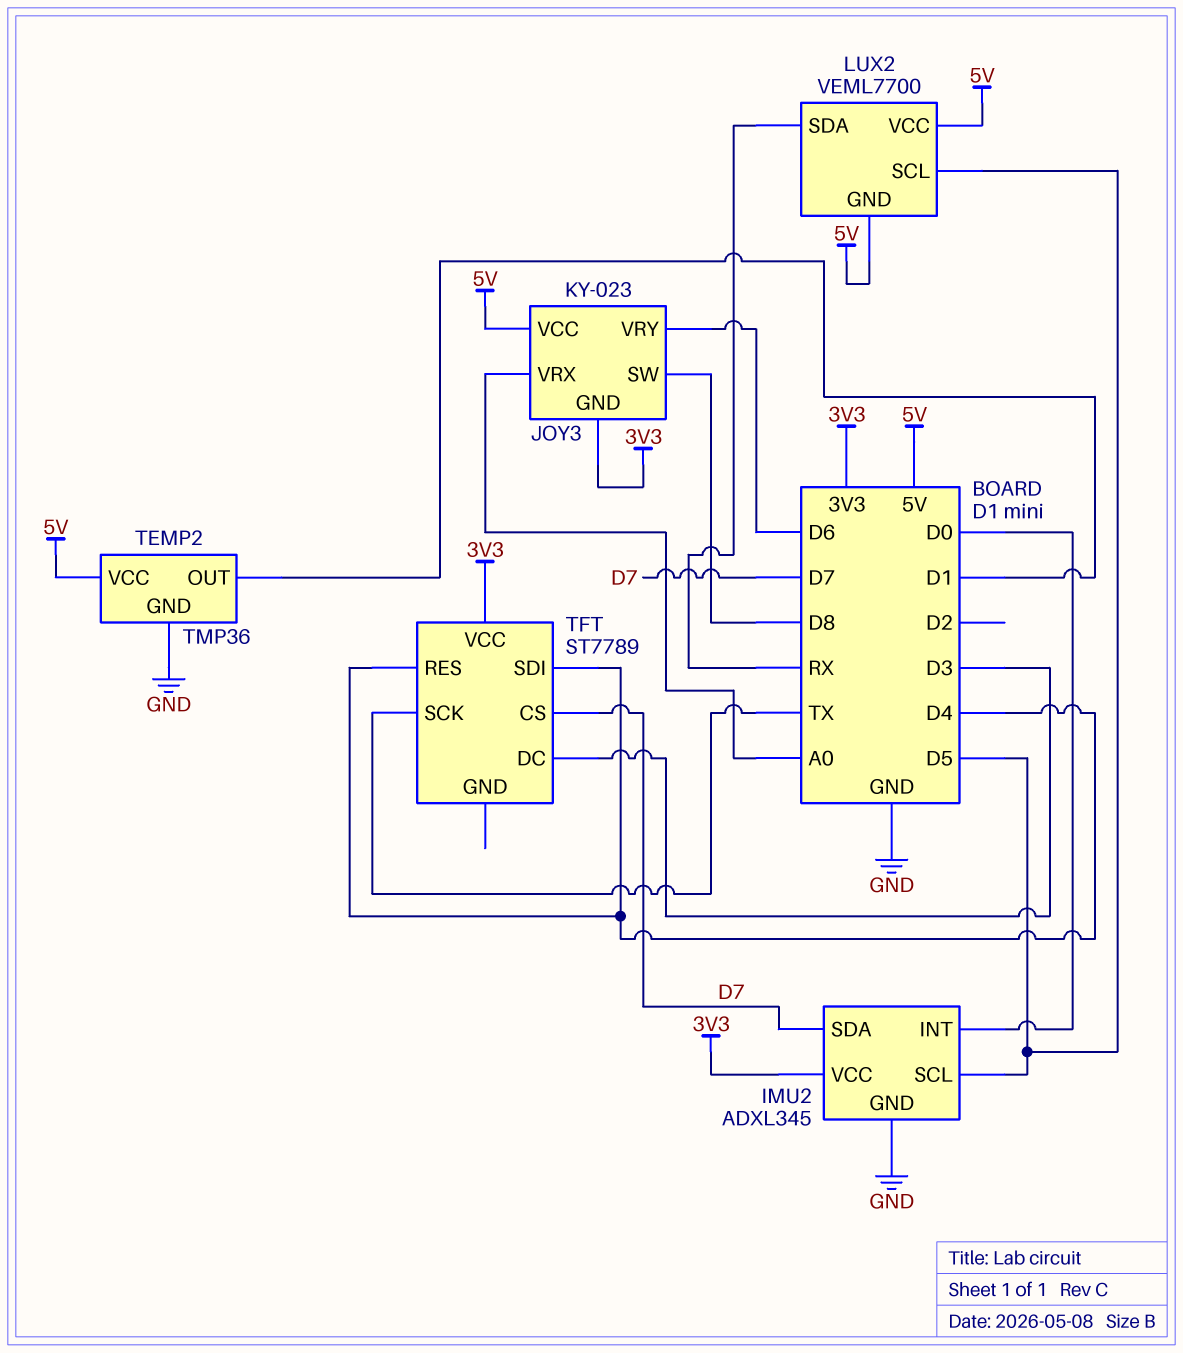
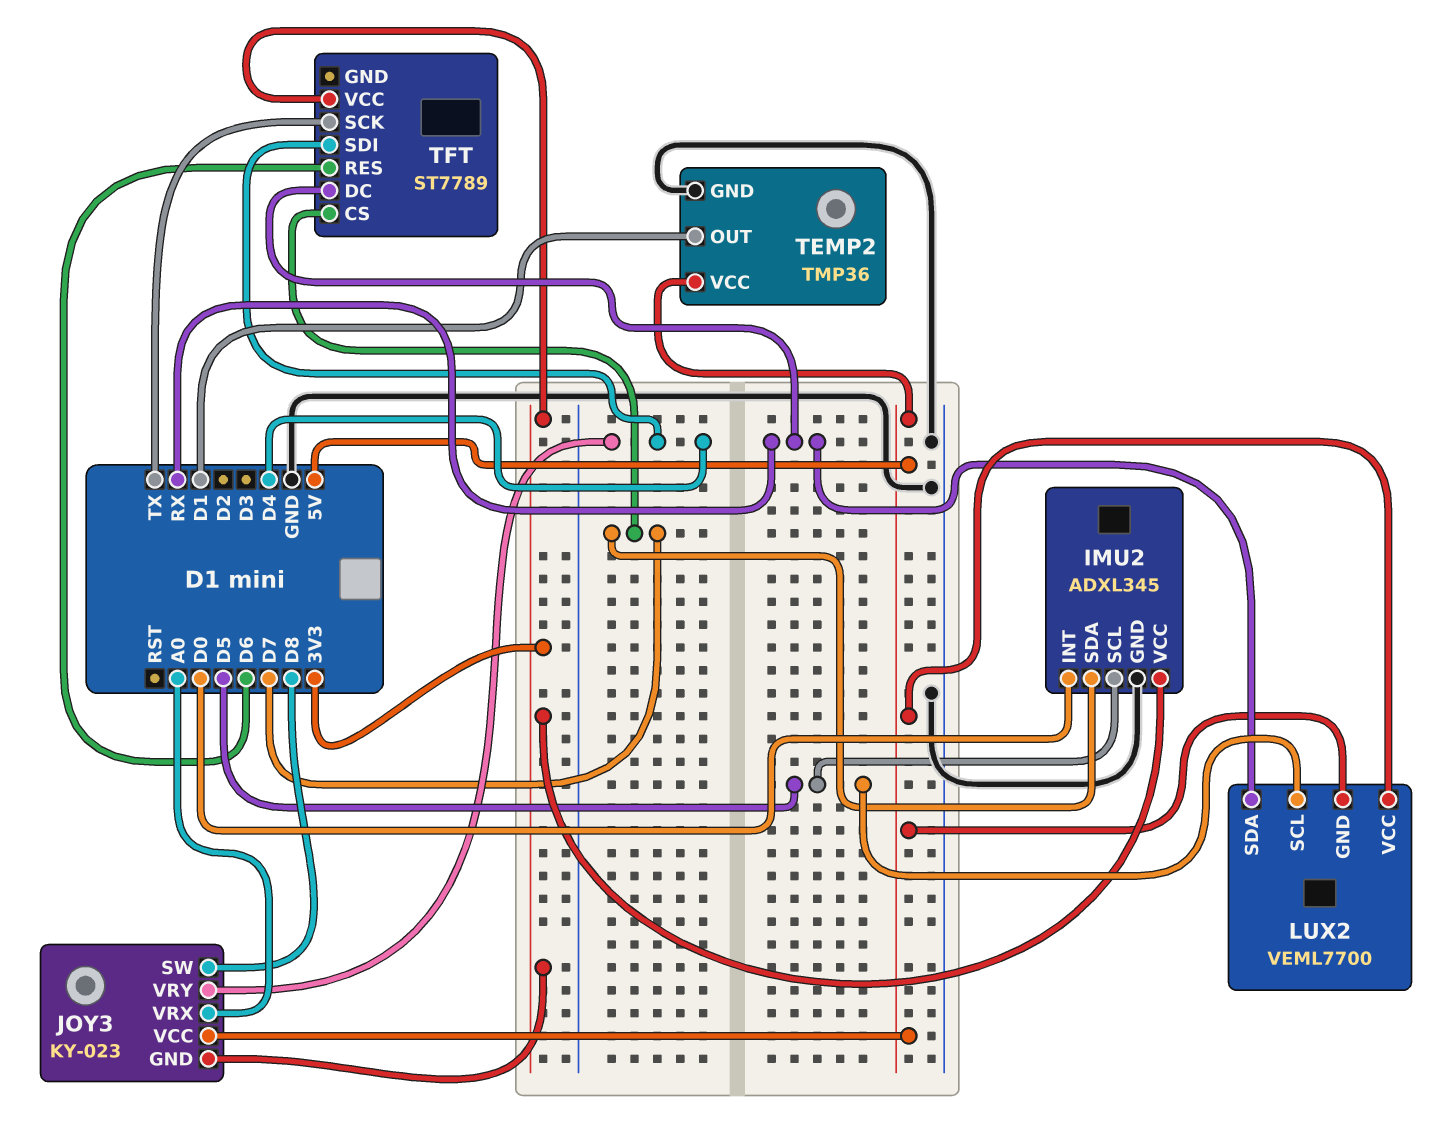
JOY3 pin VRY: D6 -> D4
TFT pin DC: D3 -> RX
TFT pin RES: D4 -> D6

